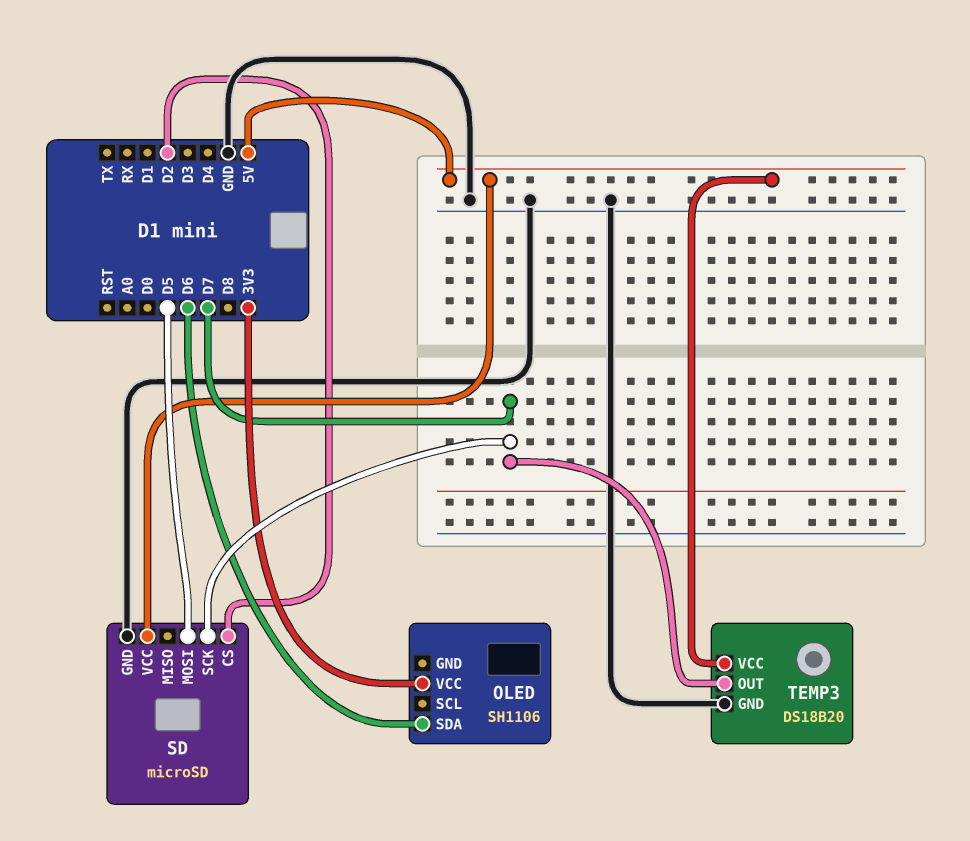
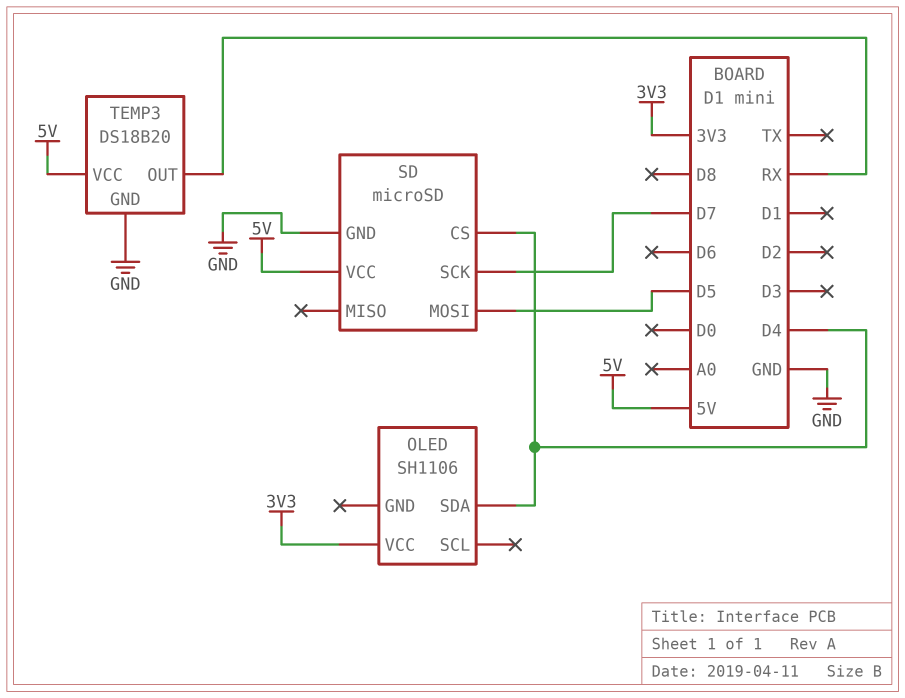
OLED pin SDA: D6 -> D4
SD pin CS: D2 -> D4
TEMP3 pin OUT: D7 -> RX

